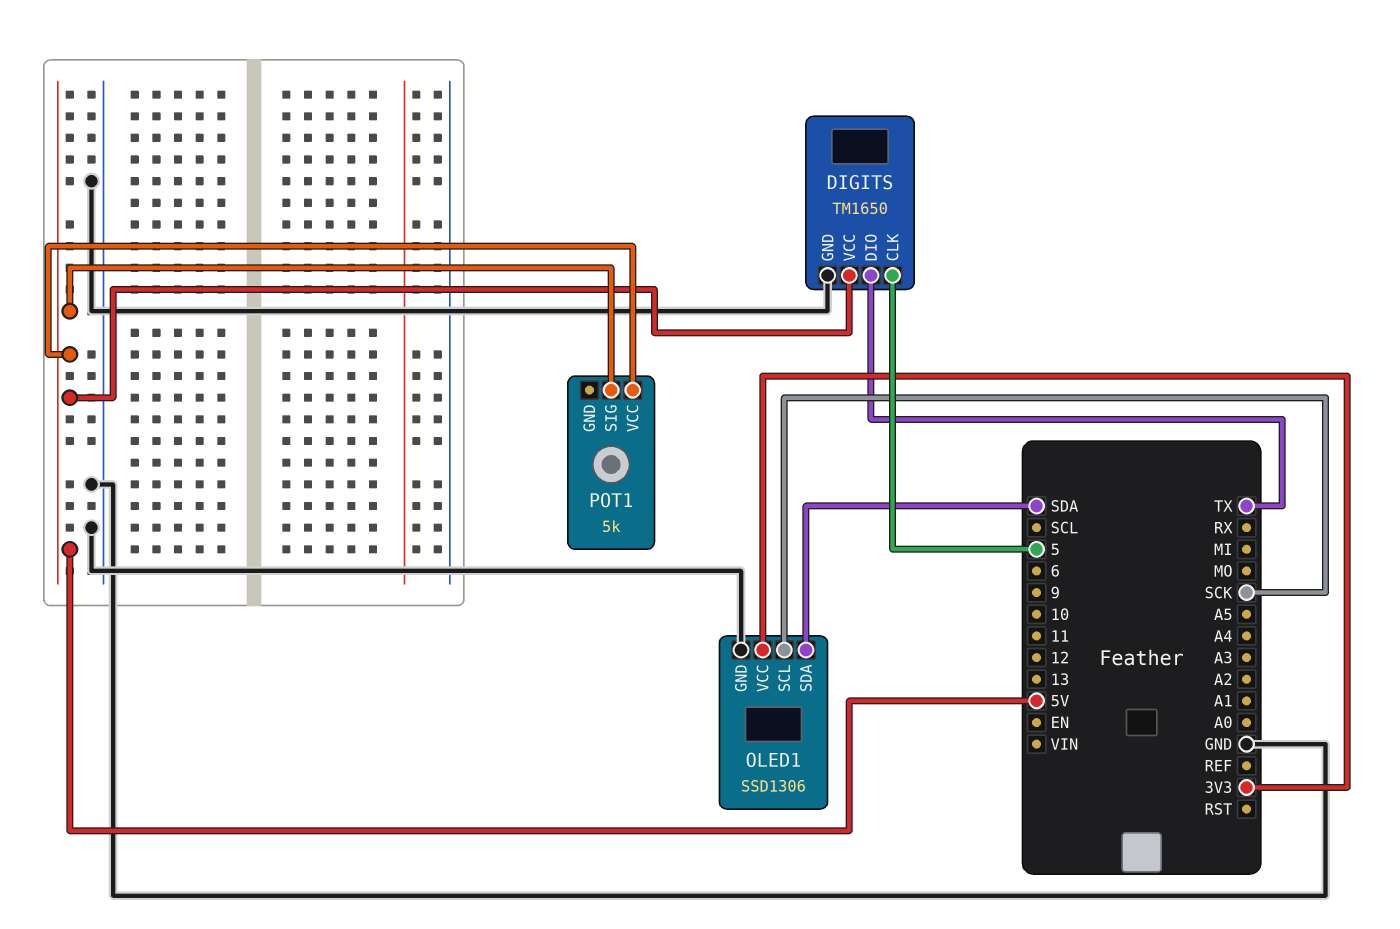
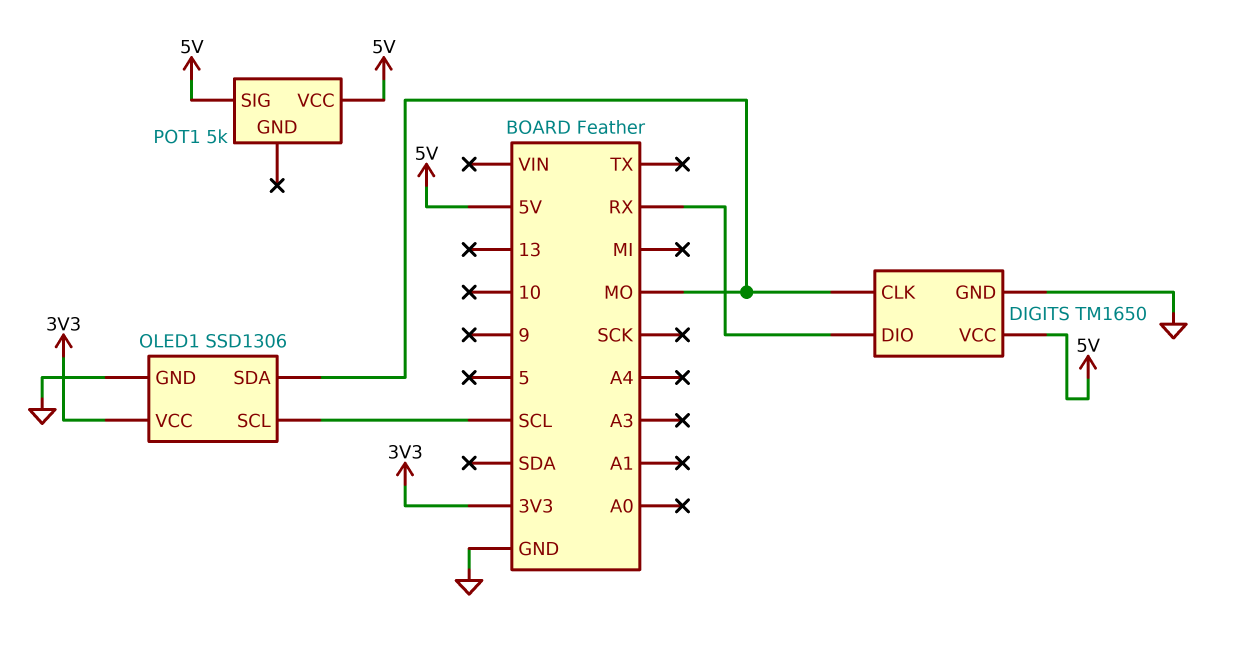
DIGITS pin CLK: 5 -> MO
DIGITS pin DIO: TX -> RX
OLED1 pin SCL: SCK -> SCL
OLED1 pin SDA: SDA -> MO

